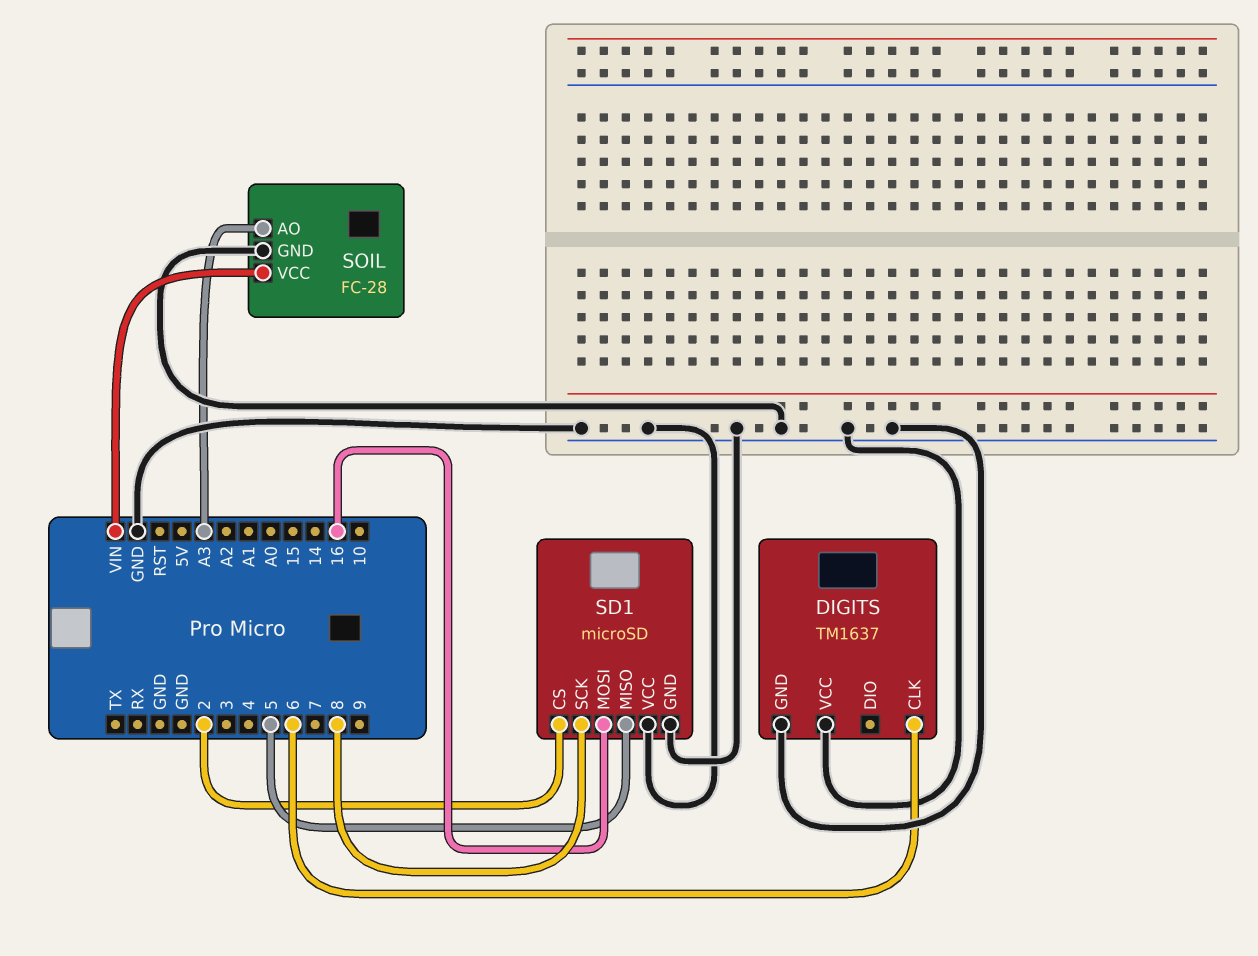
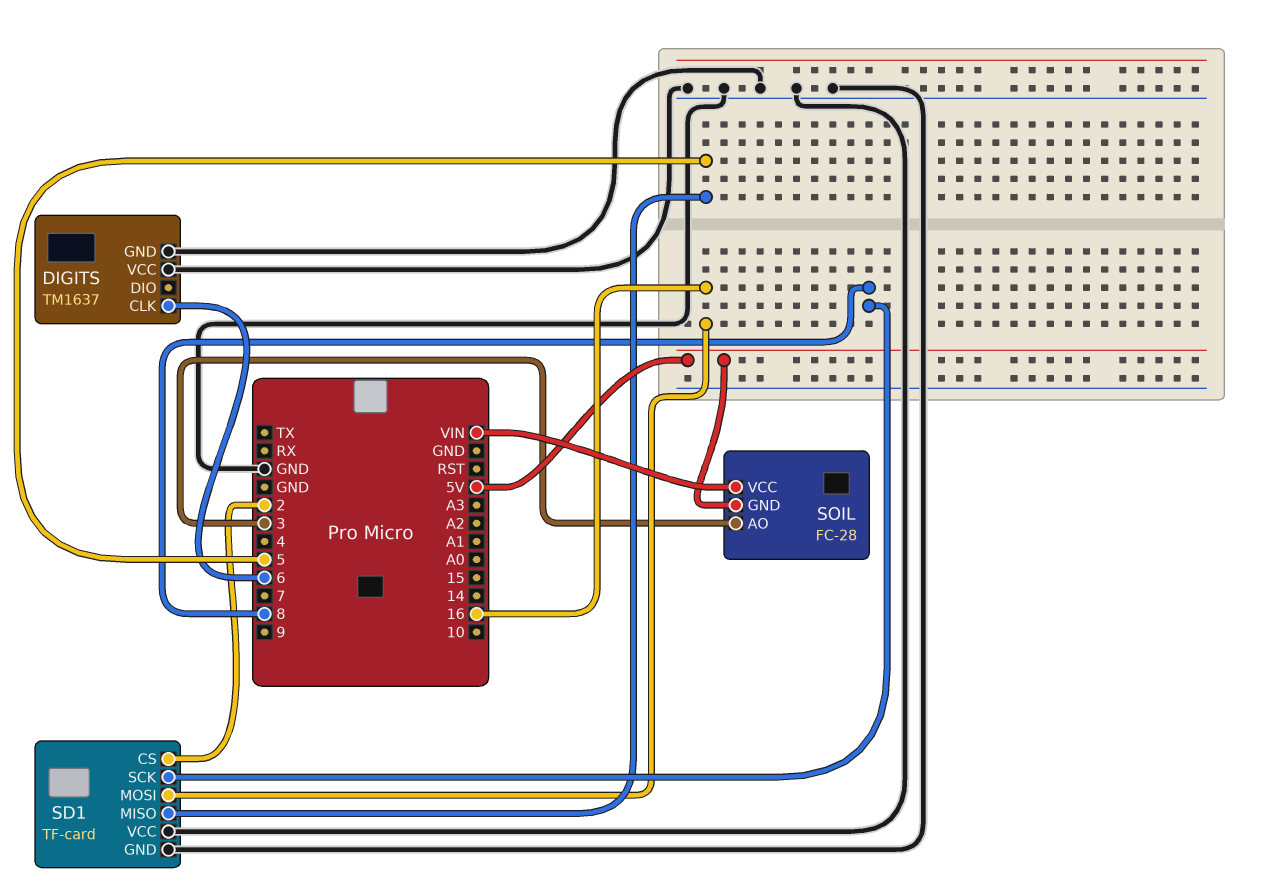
SD1: microSD -> TF-card
SOIL pin AO: A3 -> 3
SOIL pin GND: GND -> 5V

